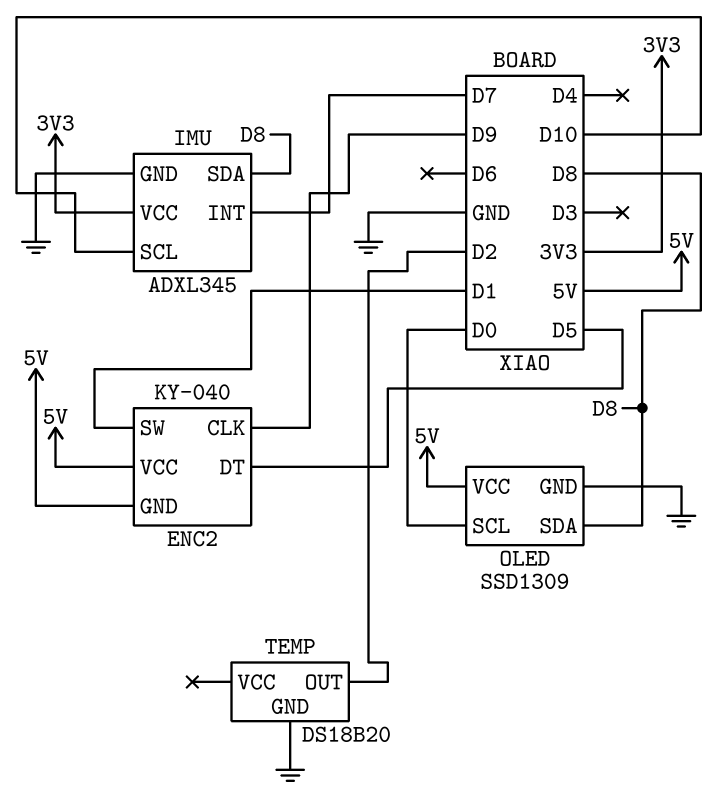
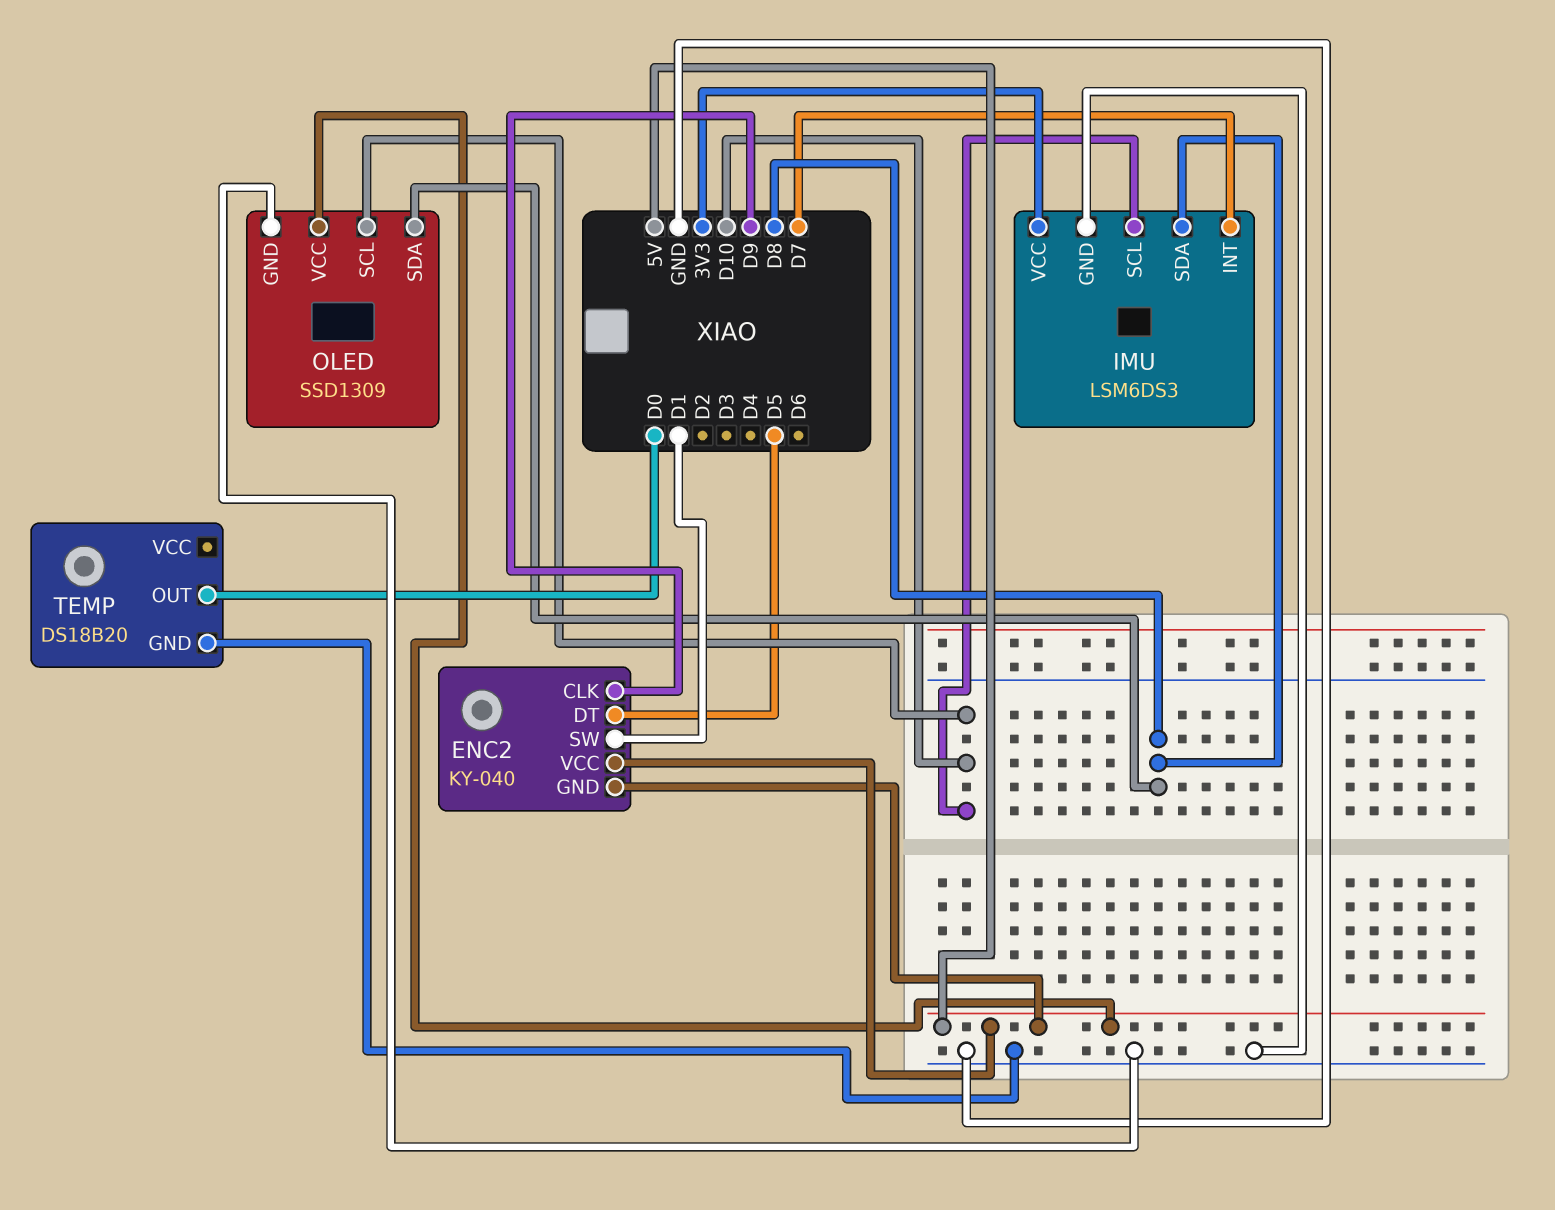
IMU: ADXL345 -> LSM6DS3
OLED pin SCL: D0 -> D10
TEMP pin OUT: D2 -> D0

